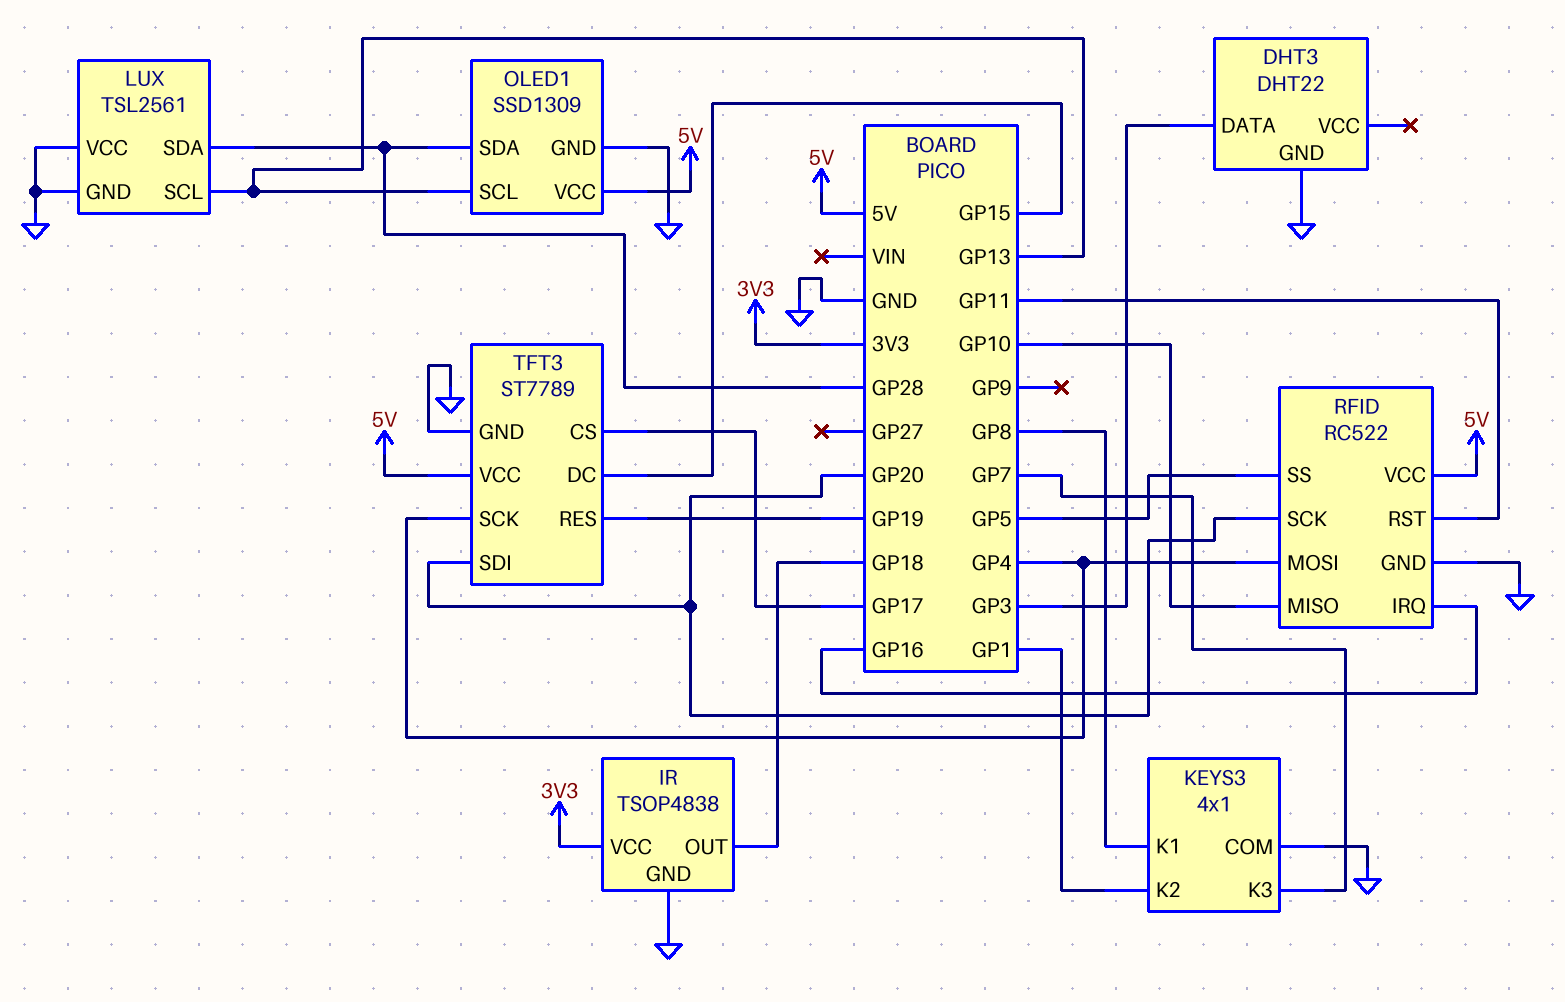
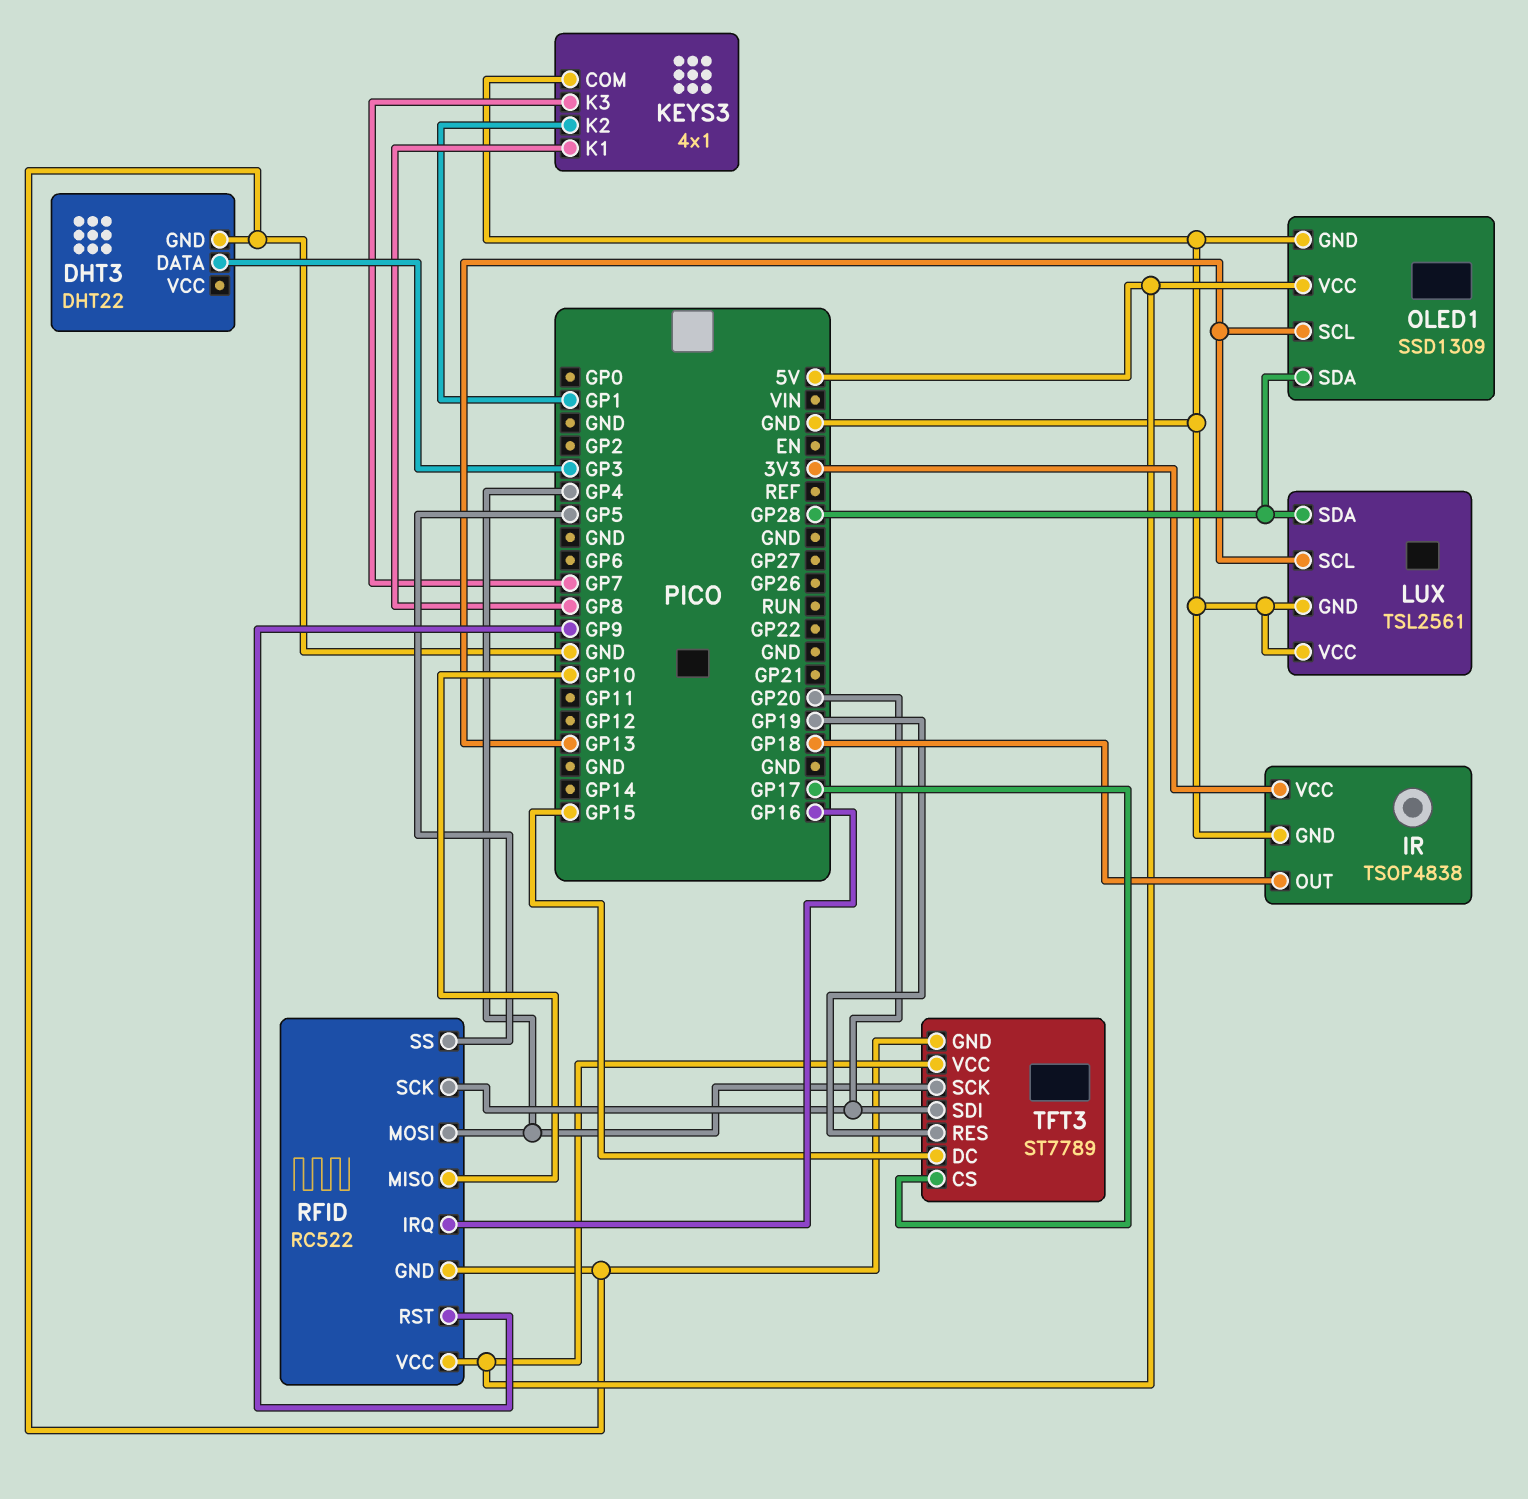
RFID pin RST: GP11 -> GP9

